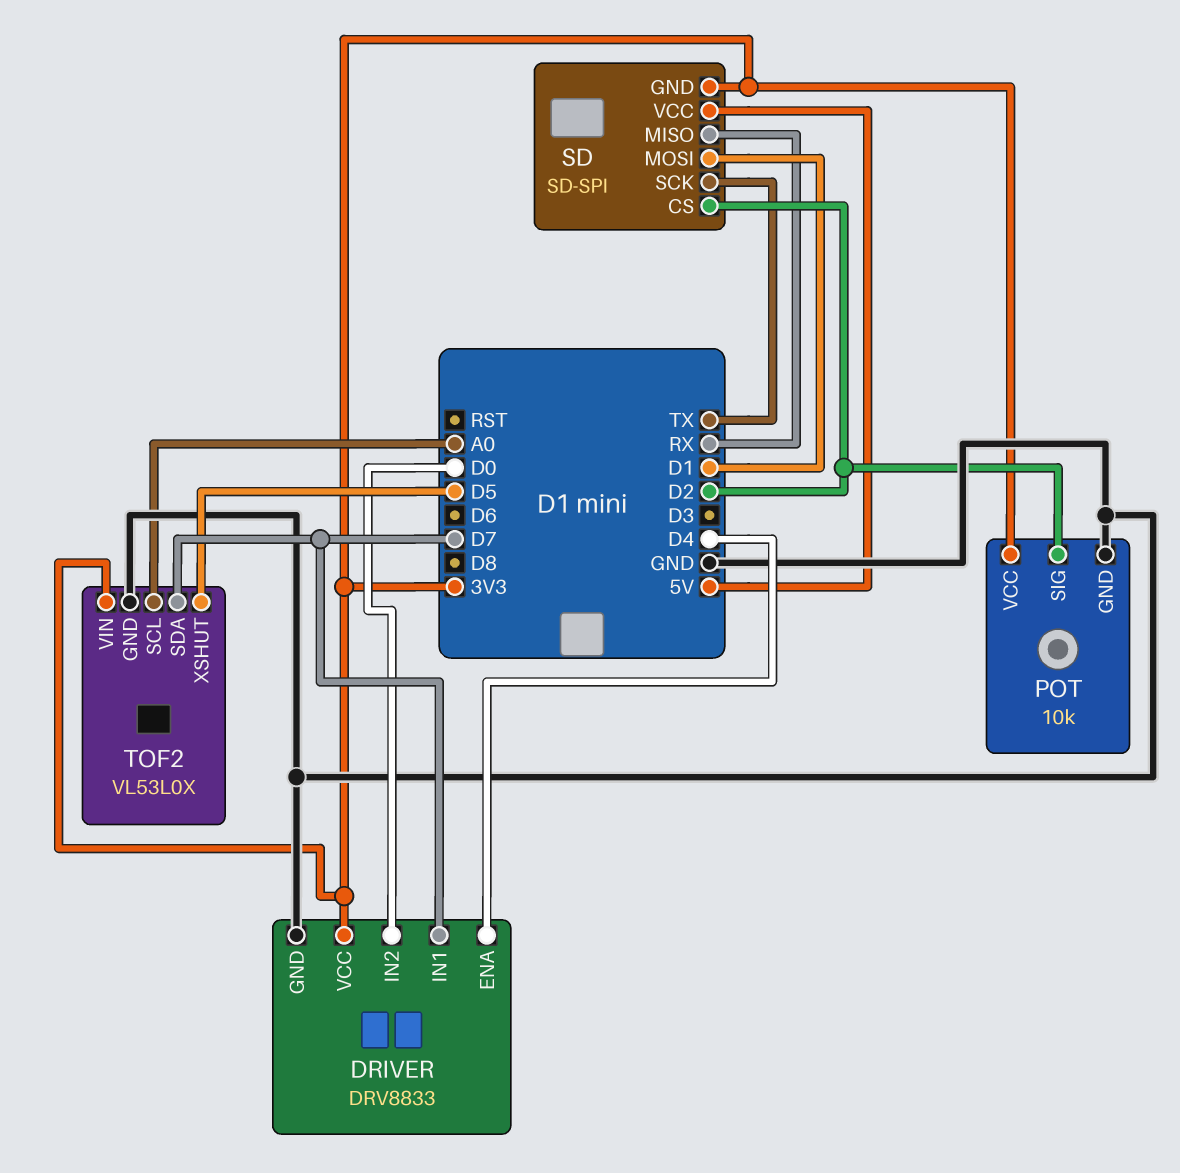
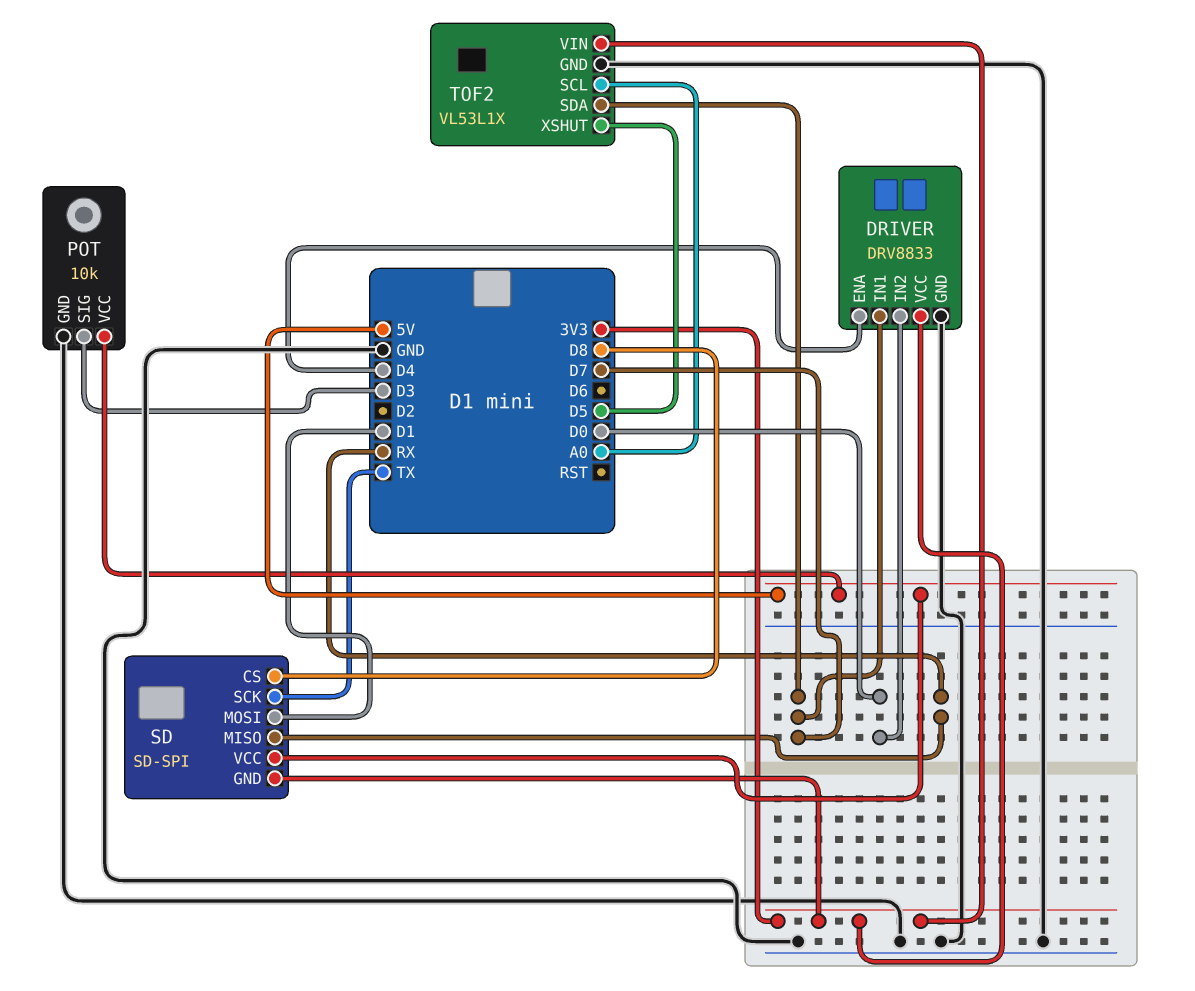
POT pin SIG: D2 -> D3
POT pin VCC: 3V3 -> 5V
SD pin CS: D2 -> D8
TOF2: VL53L0X -> VL53L1X

